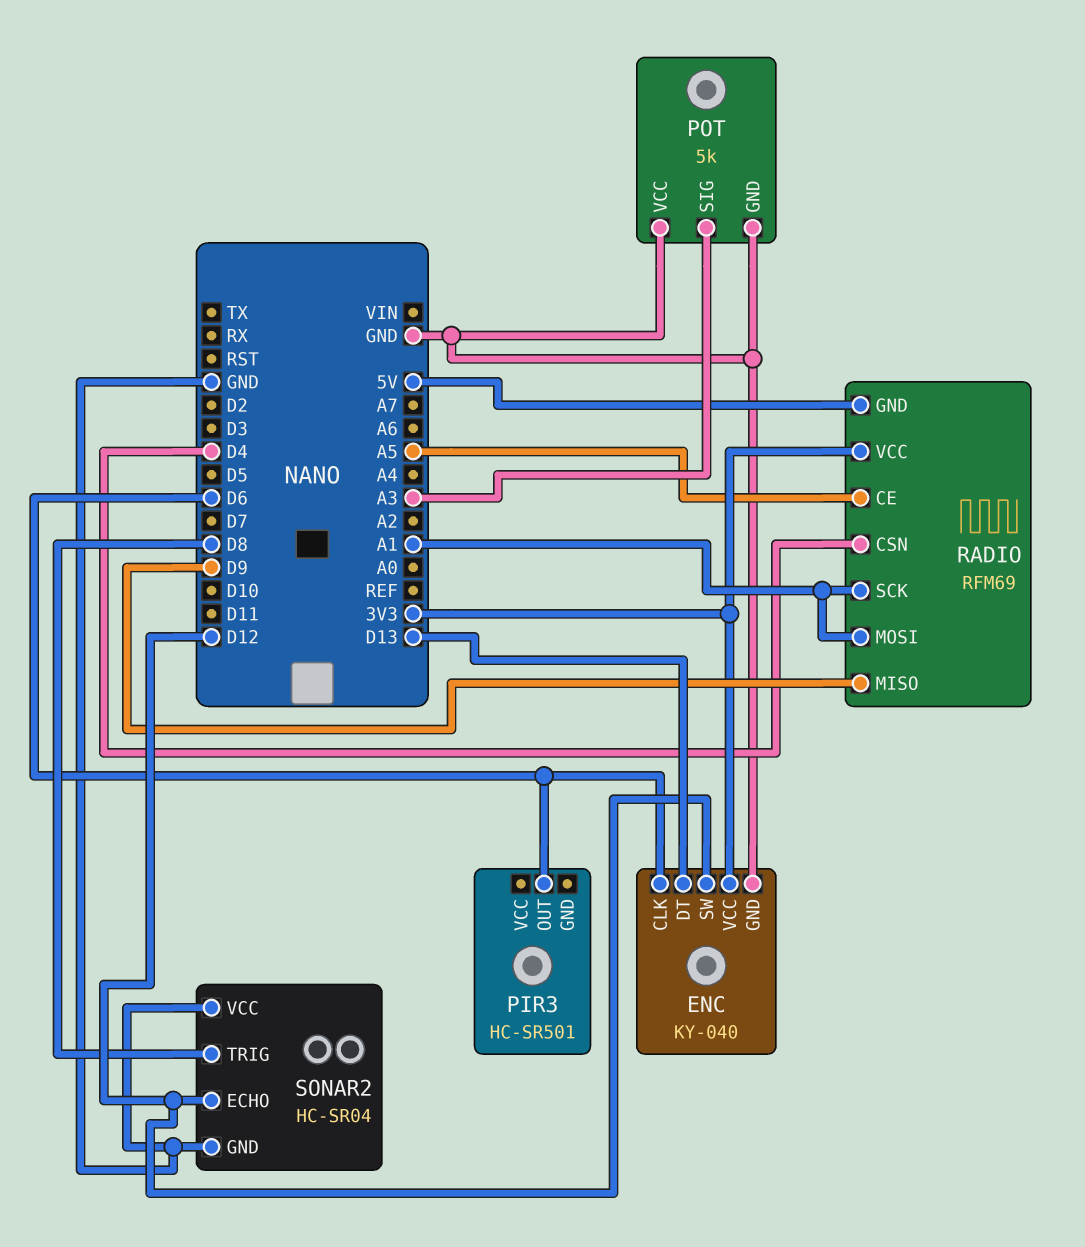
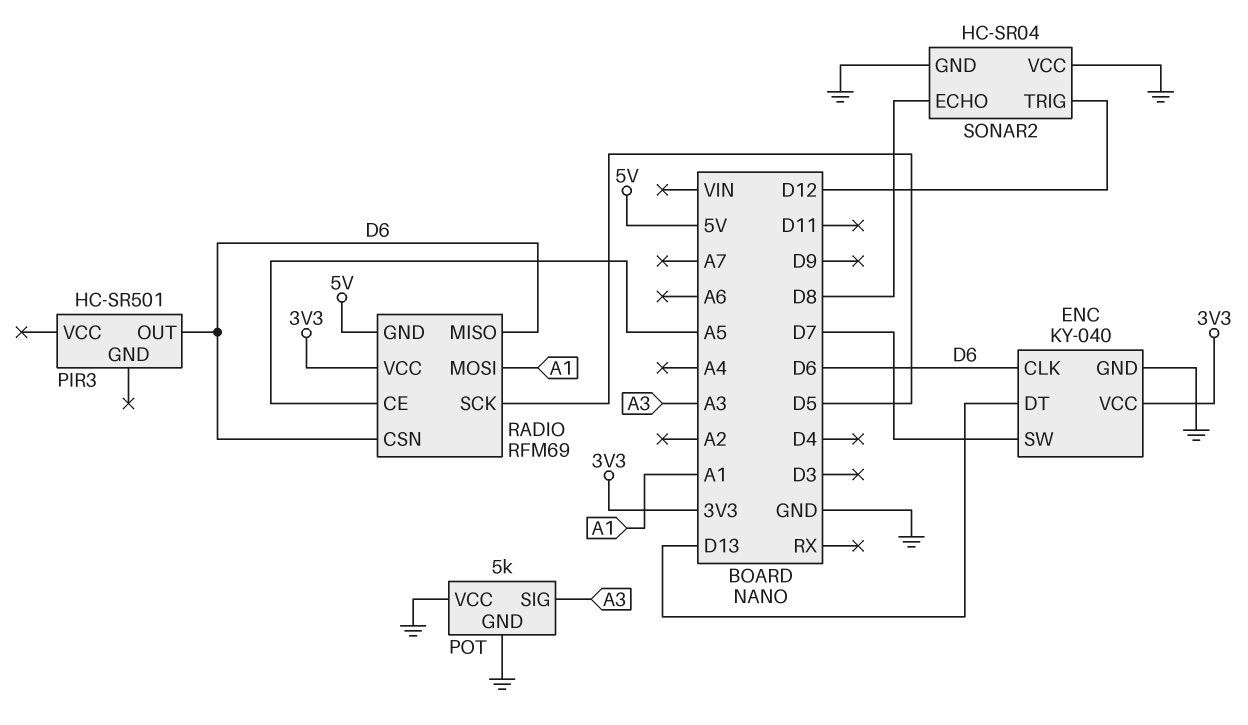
ENC pin SW: D12 -> D7
RADIO pin CSN: D4 -> D6
RADIO pin MISO: D9 -> D6
RADIO pin SCK: A1 -> D5
SONAR2 pin ECHO: D12 -> D8
SONAR2 pin TRIG: D8 -> D12

